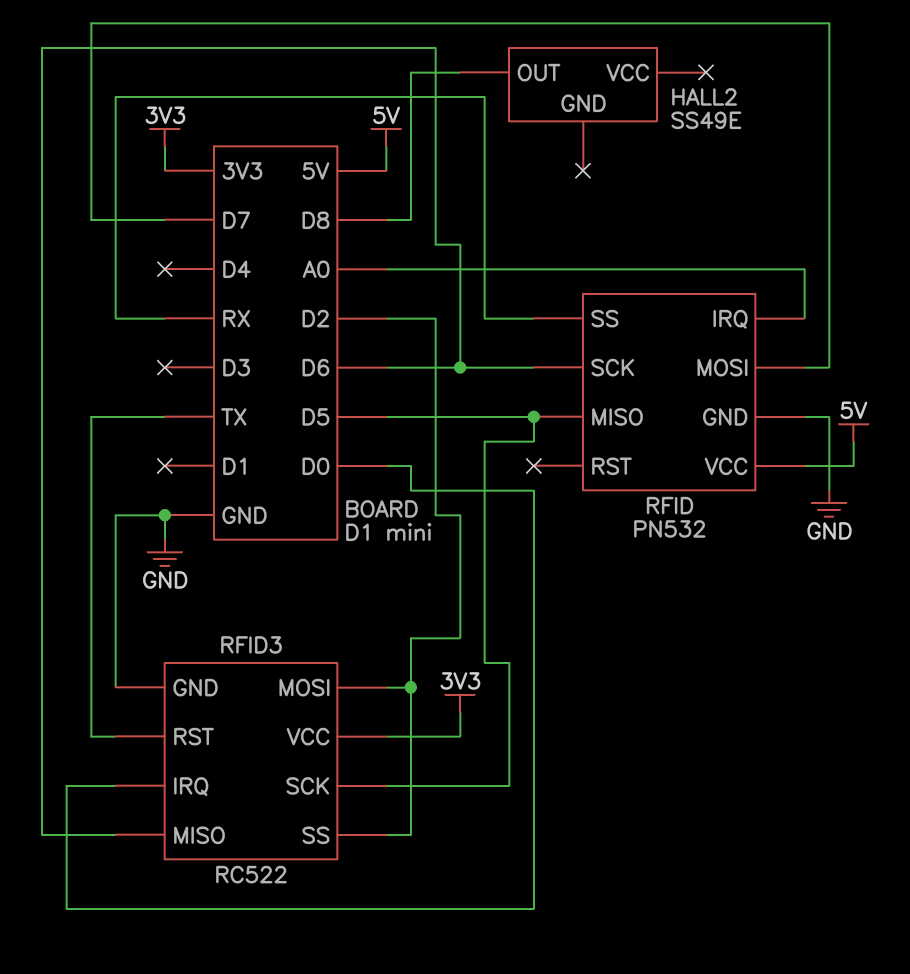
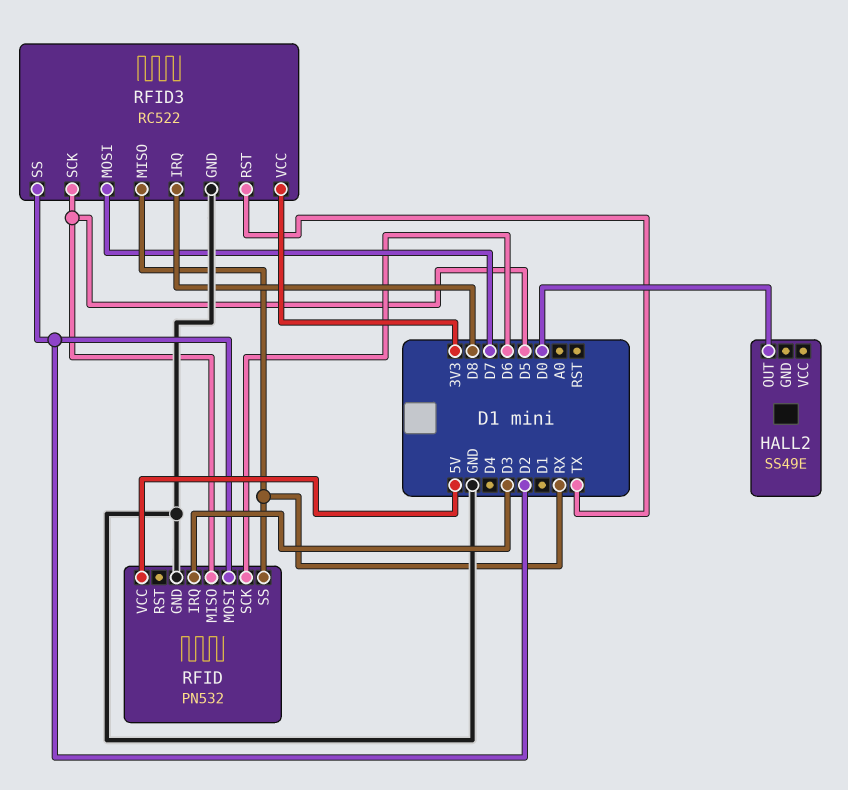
HALL2 pin OUT: D8 -> D0
RFID pin IRQ: A0 -> D3
RFID pin MOSI: D7 -> D2
RFID3 pin IRQ: D0 -> D8
RFID3 pin MISO: D6 -> RX
RFID3 pin MOSI: D2 -> D7

